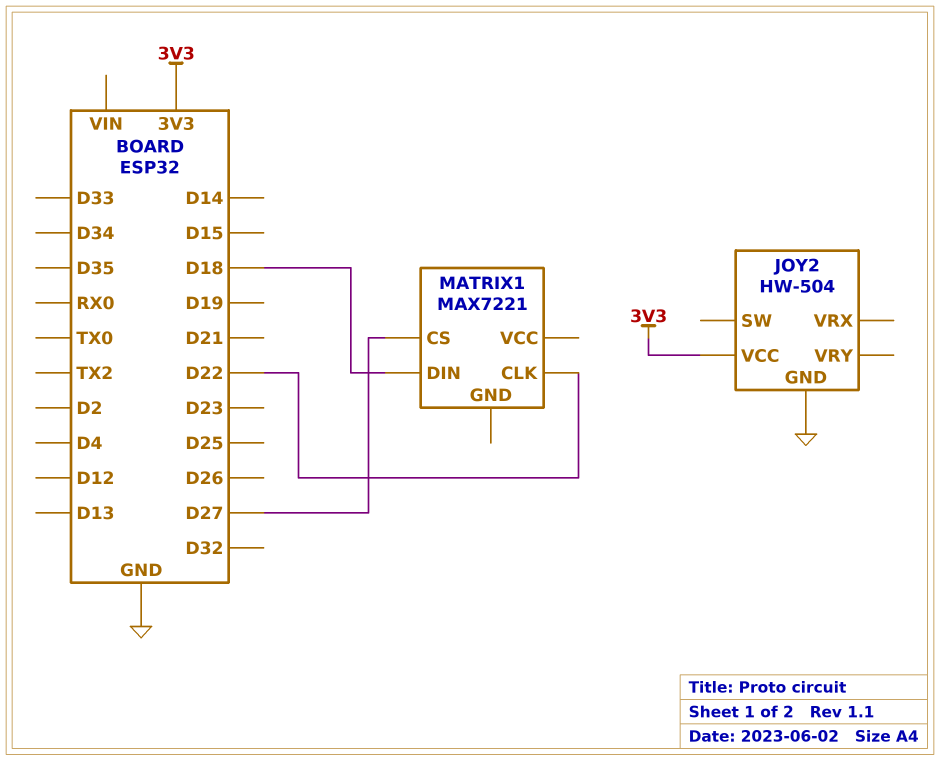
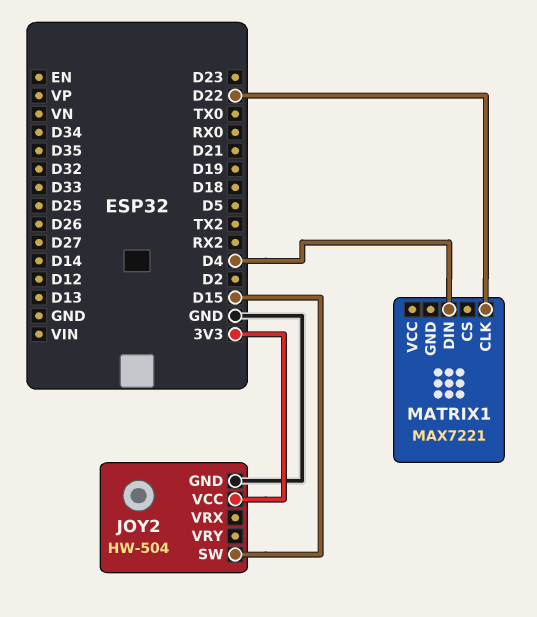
JOY2 pin SW: none -> D15
MATRIX1 pin CS: D27 -> none
MATRIX1 pin DIN: D18 -> D4

